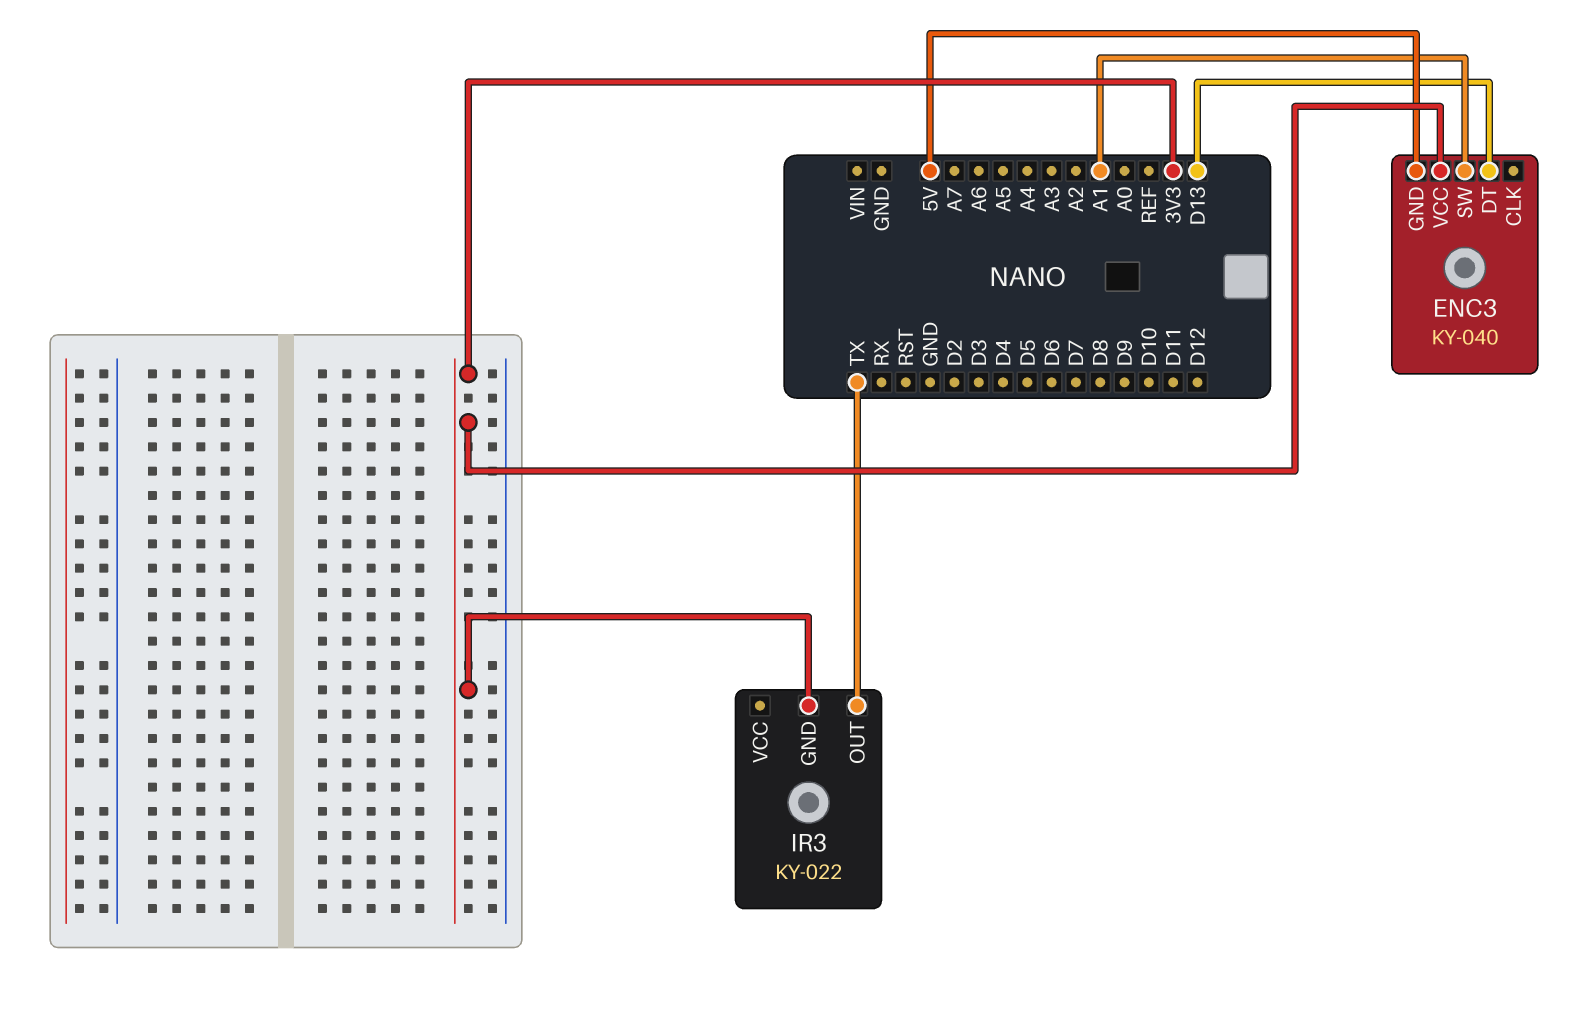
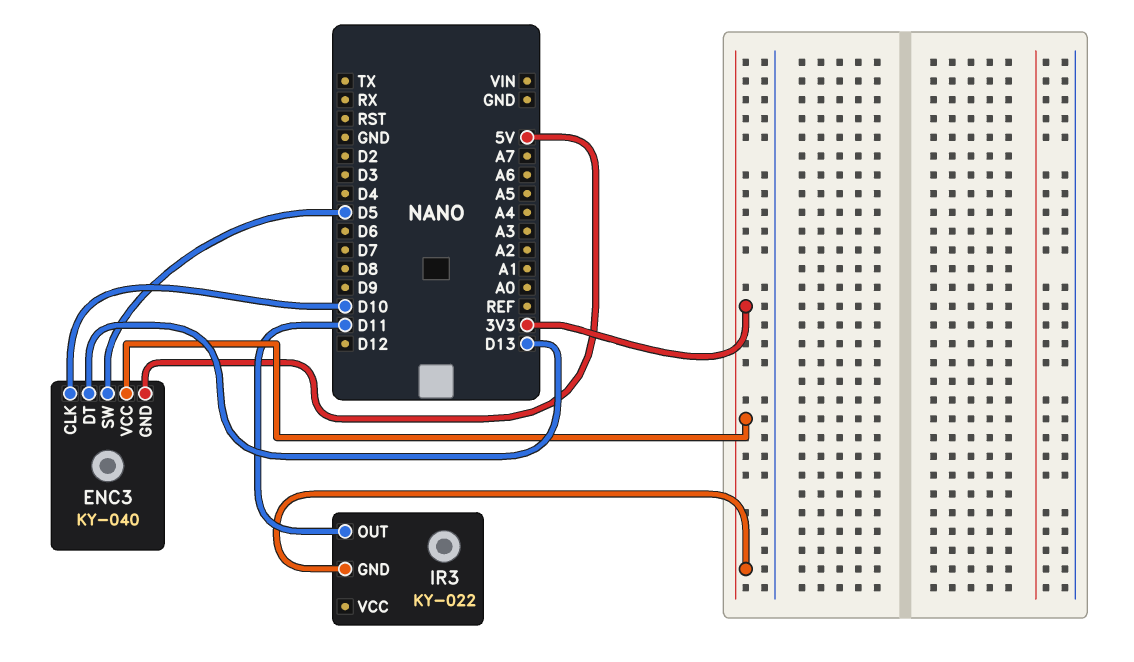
ENC3 pin CLK: none -> D10
ENC3 pin SW: A1 -> D5
IR3 pin OUT: TX -> D11

